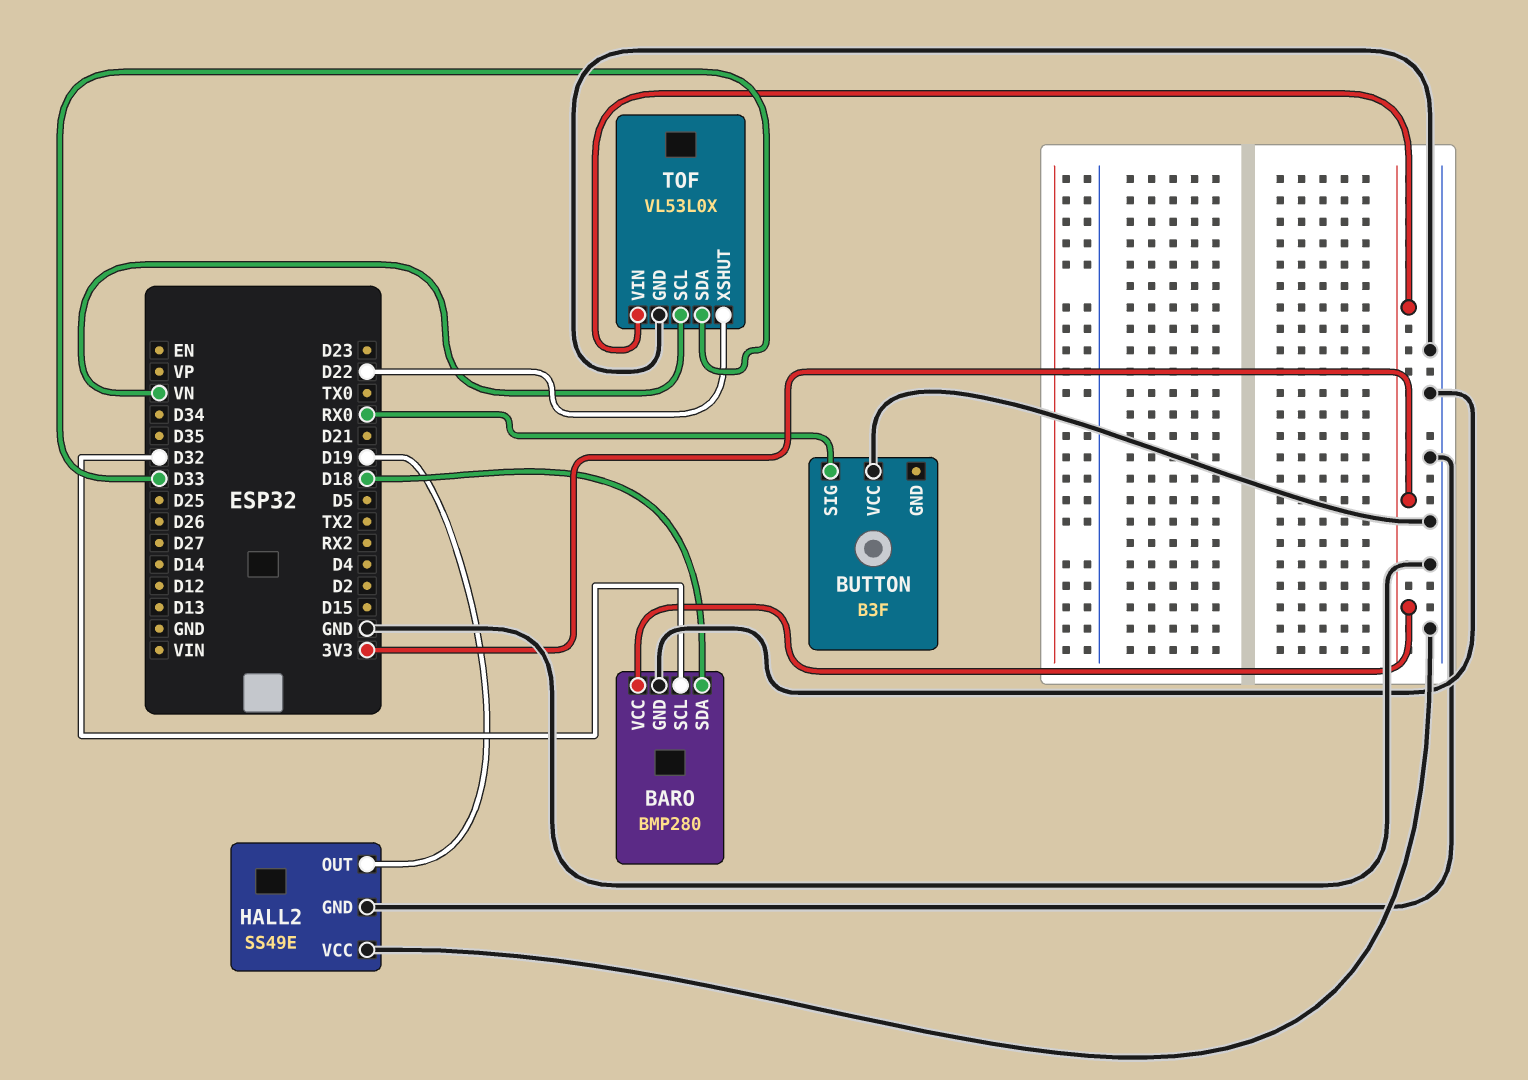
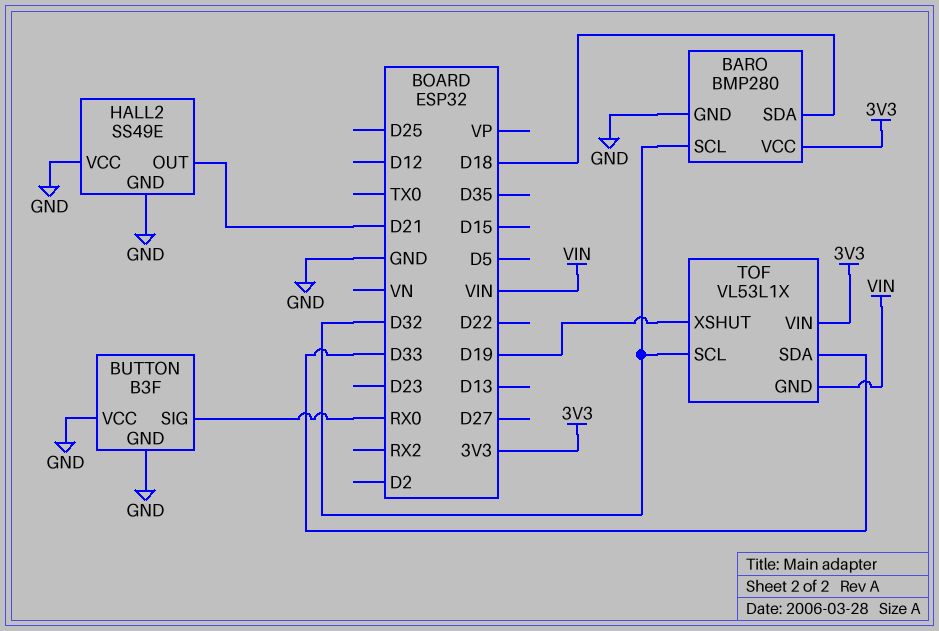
BUTTON pin GND: none -> GND
HALL2 pin OUT: D19 -> D21
TOF: VL53L0X -> VL53L1X
TOF pin GND: GND -> VIN
TOF pin SCL: VN -> D32
TOF pin XSHUT: D22 -> D19

